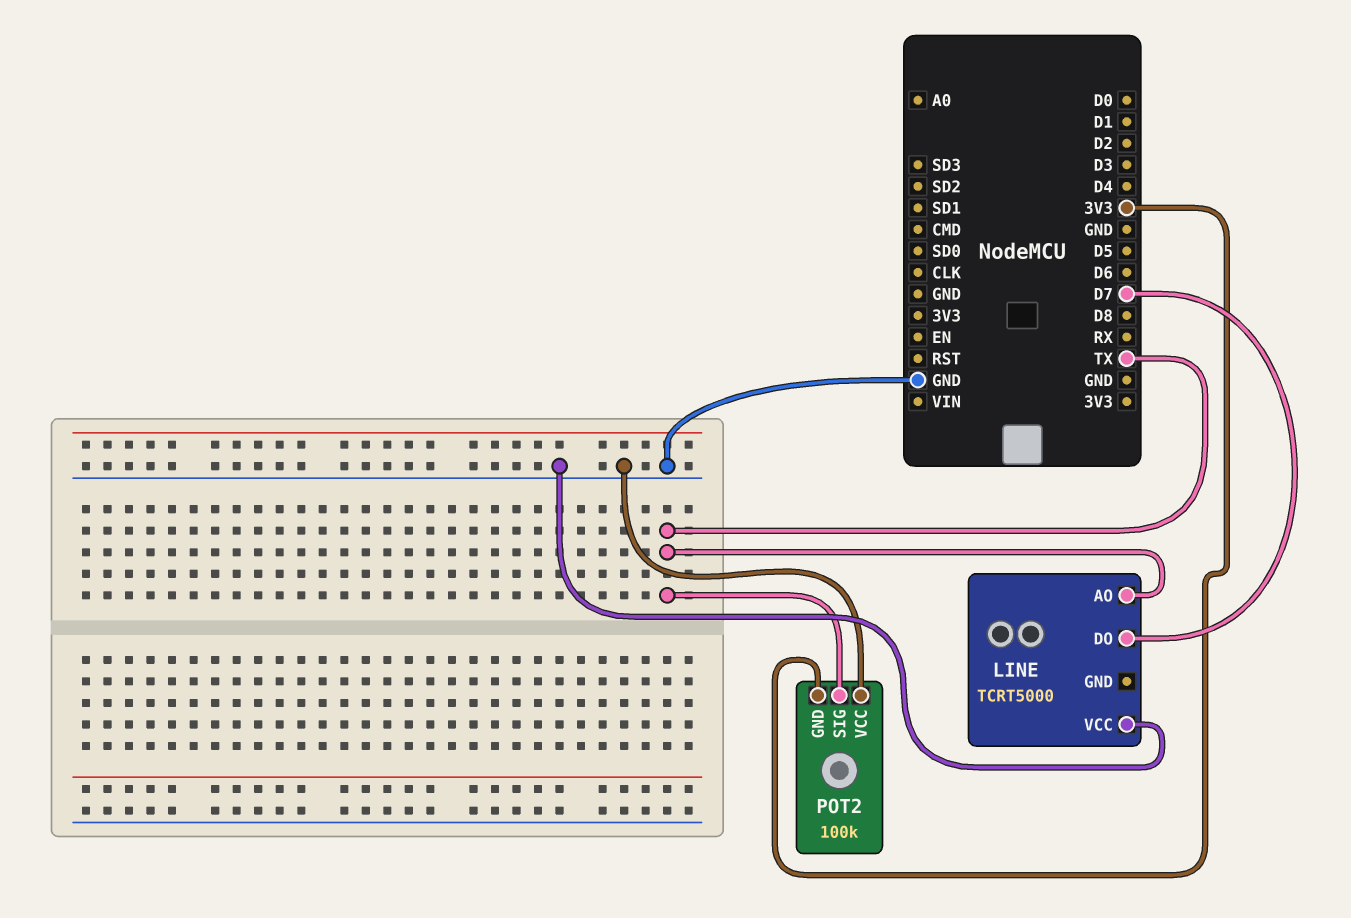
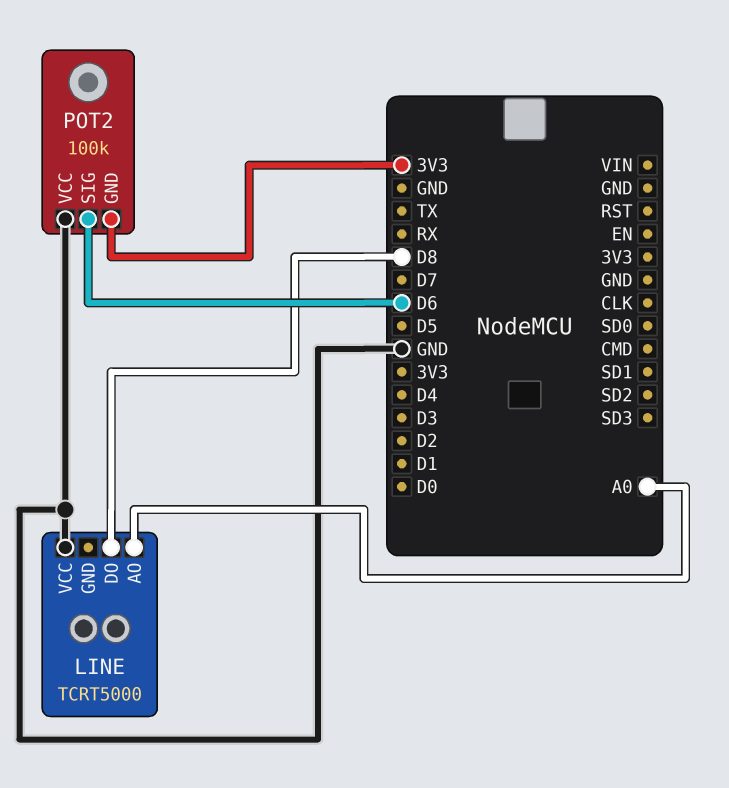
LINE pin AO: TX -> A0
LINE pin DO: D7 -> D8
POT2 pin SIG: TX -> D6

